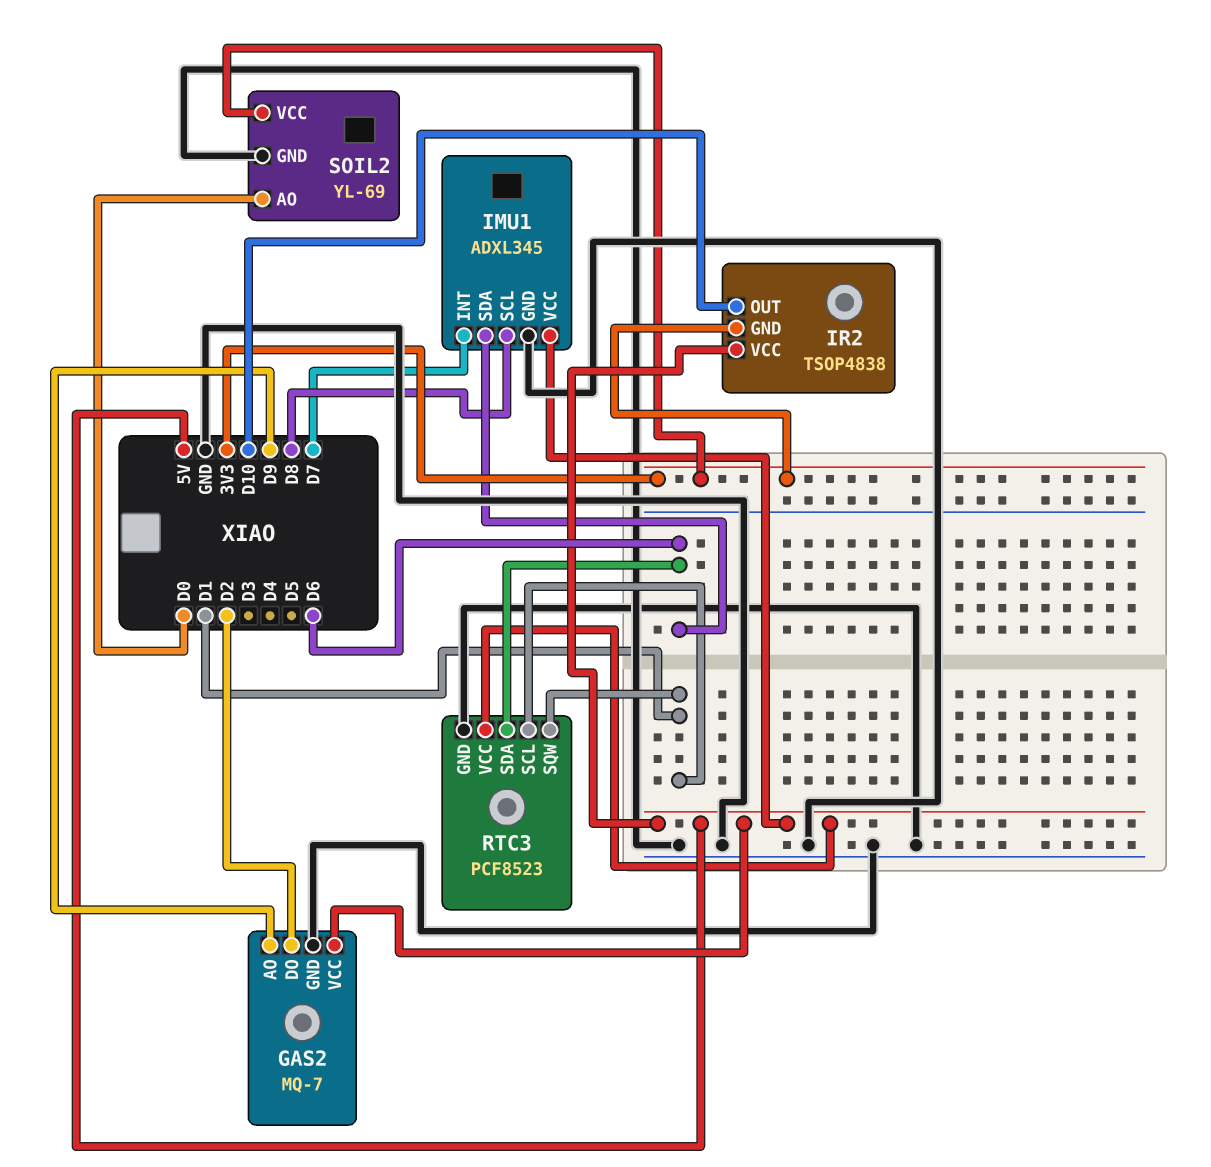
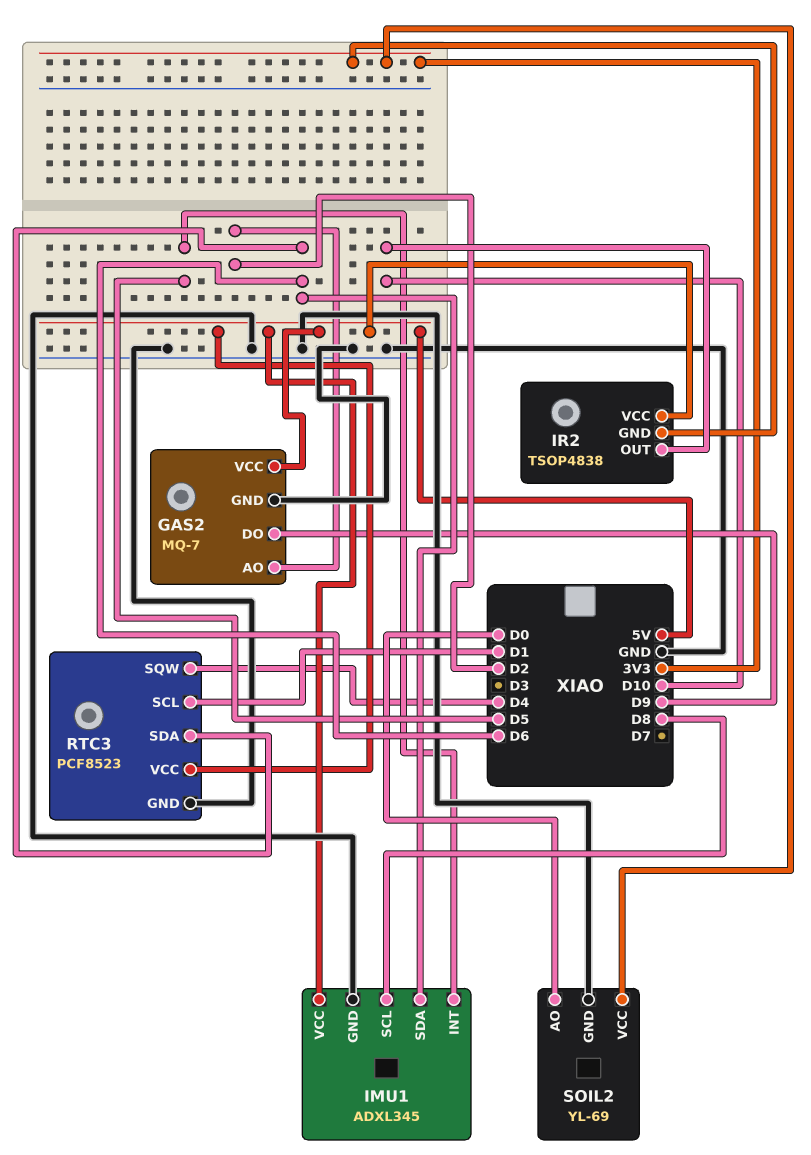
GAS2 pin AO: D9 -> D2
GAS2 pin DO: D2 -> D9
IMU1 pin INT: D7 -> D5
RTC3 pin SQW: D1 -> D4

